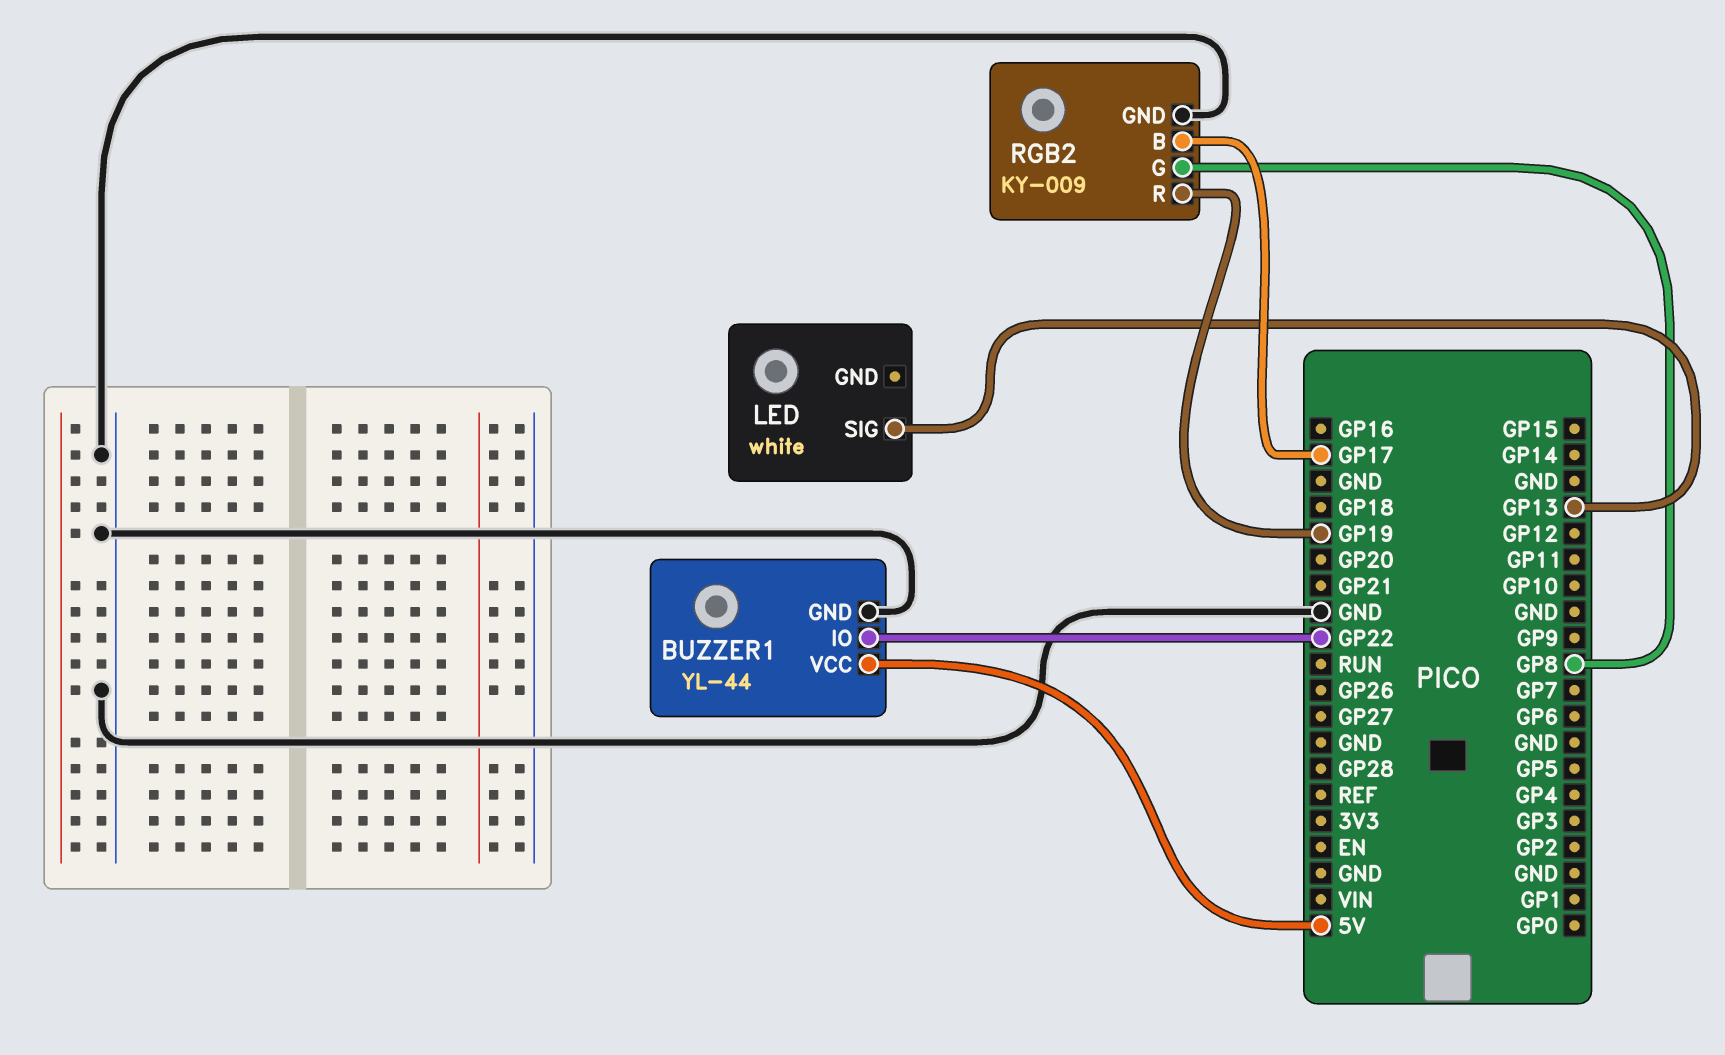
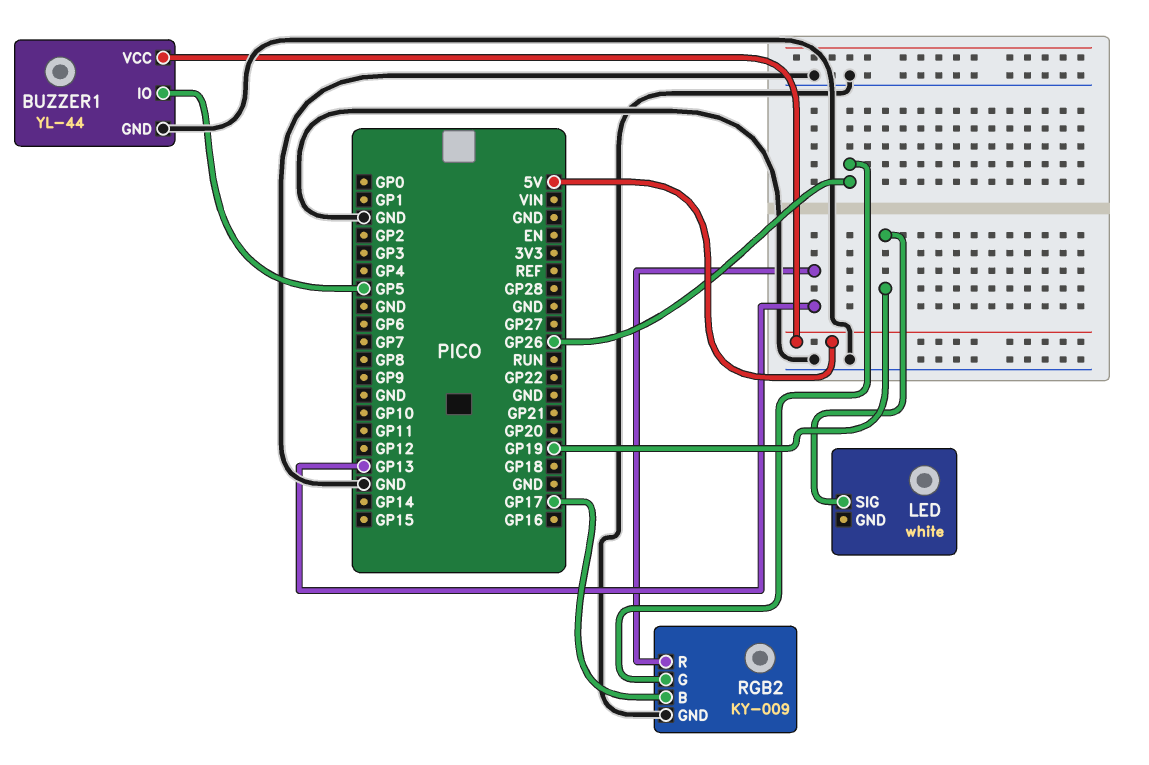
BUZZER1 pin IO: GP22 -> GP5
LED pin SIG: GP13 -> GP19
RGB2 pin G: GP8 -> GP26
RGB2 pin R: GP19 -> GP13

